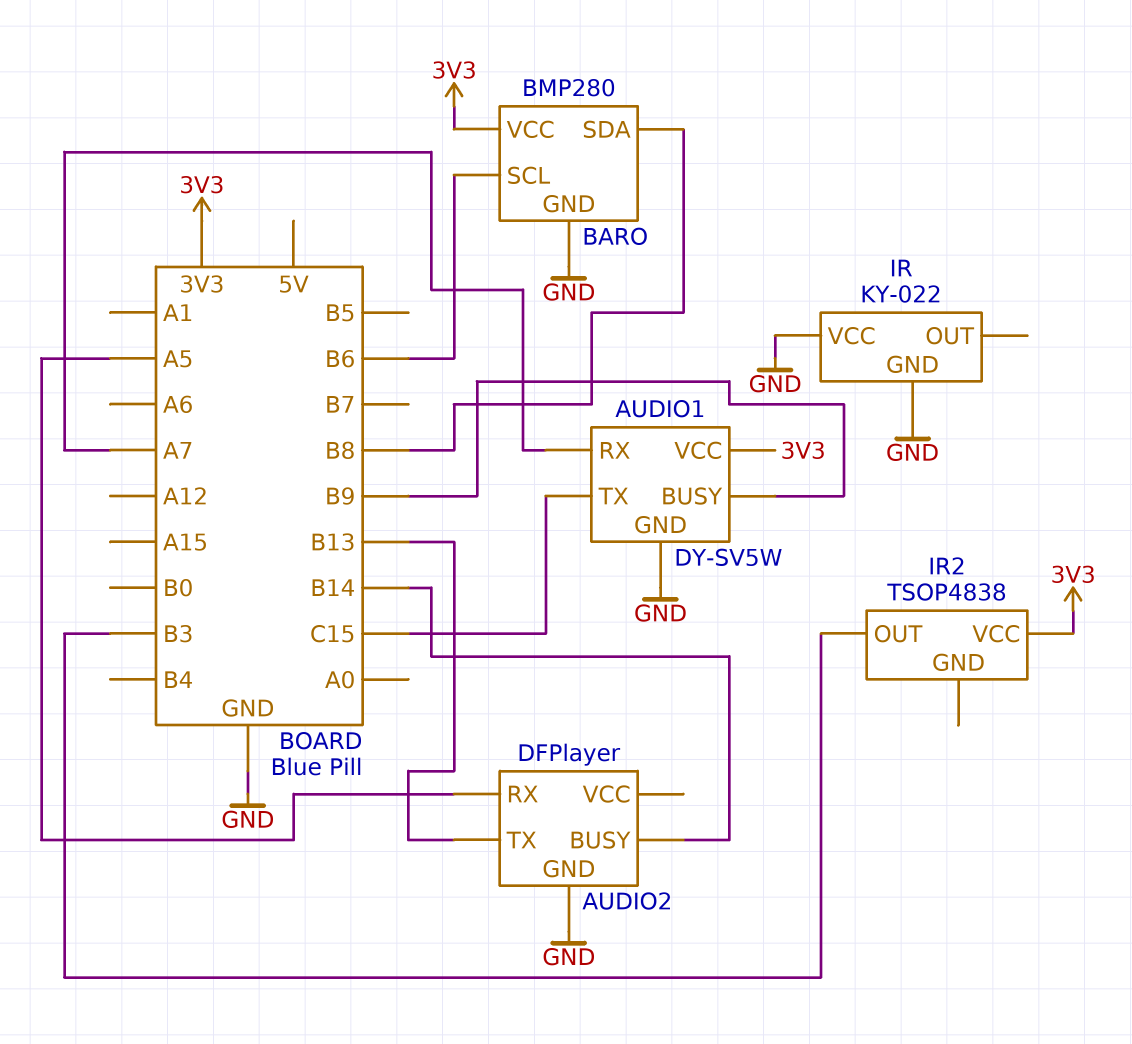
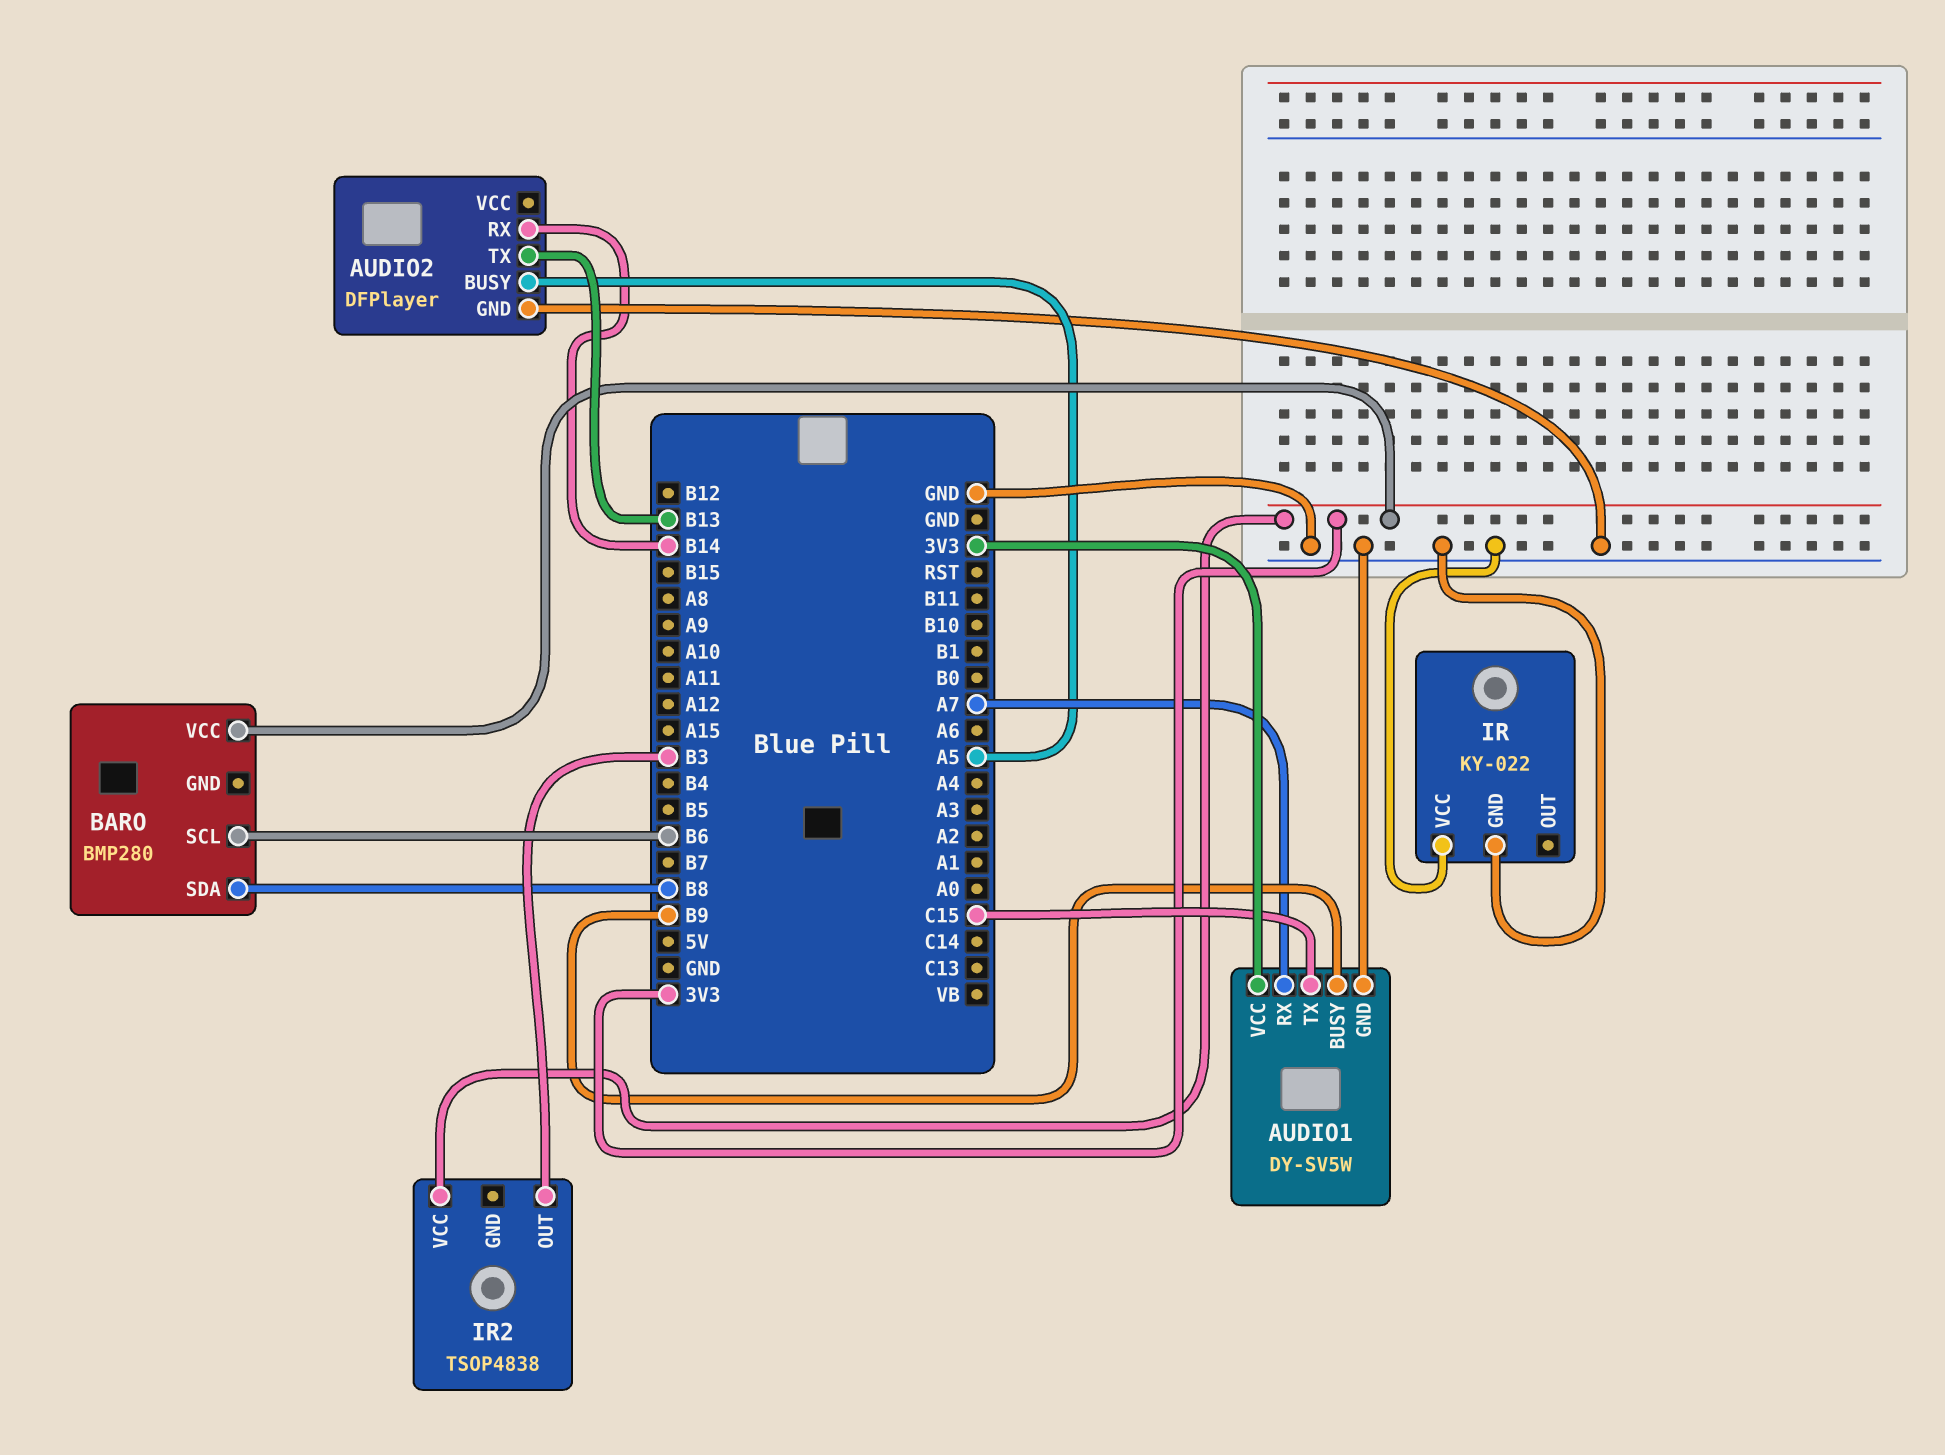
AUDIO2 pin BUSY: B14 -> A5
AUDIO2 pin RX: A5 -> B14
BARO pin GND: GND -> none

